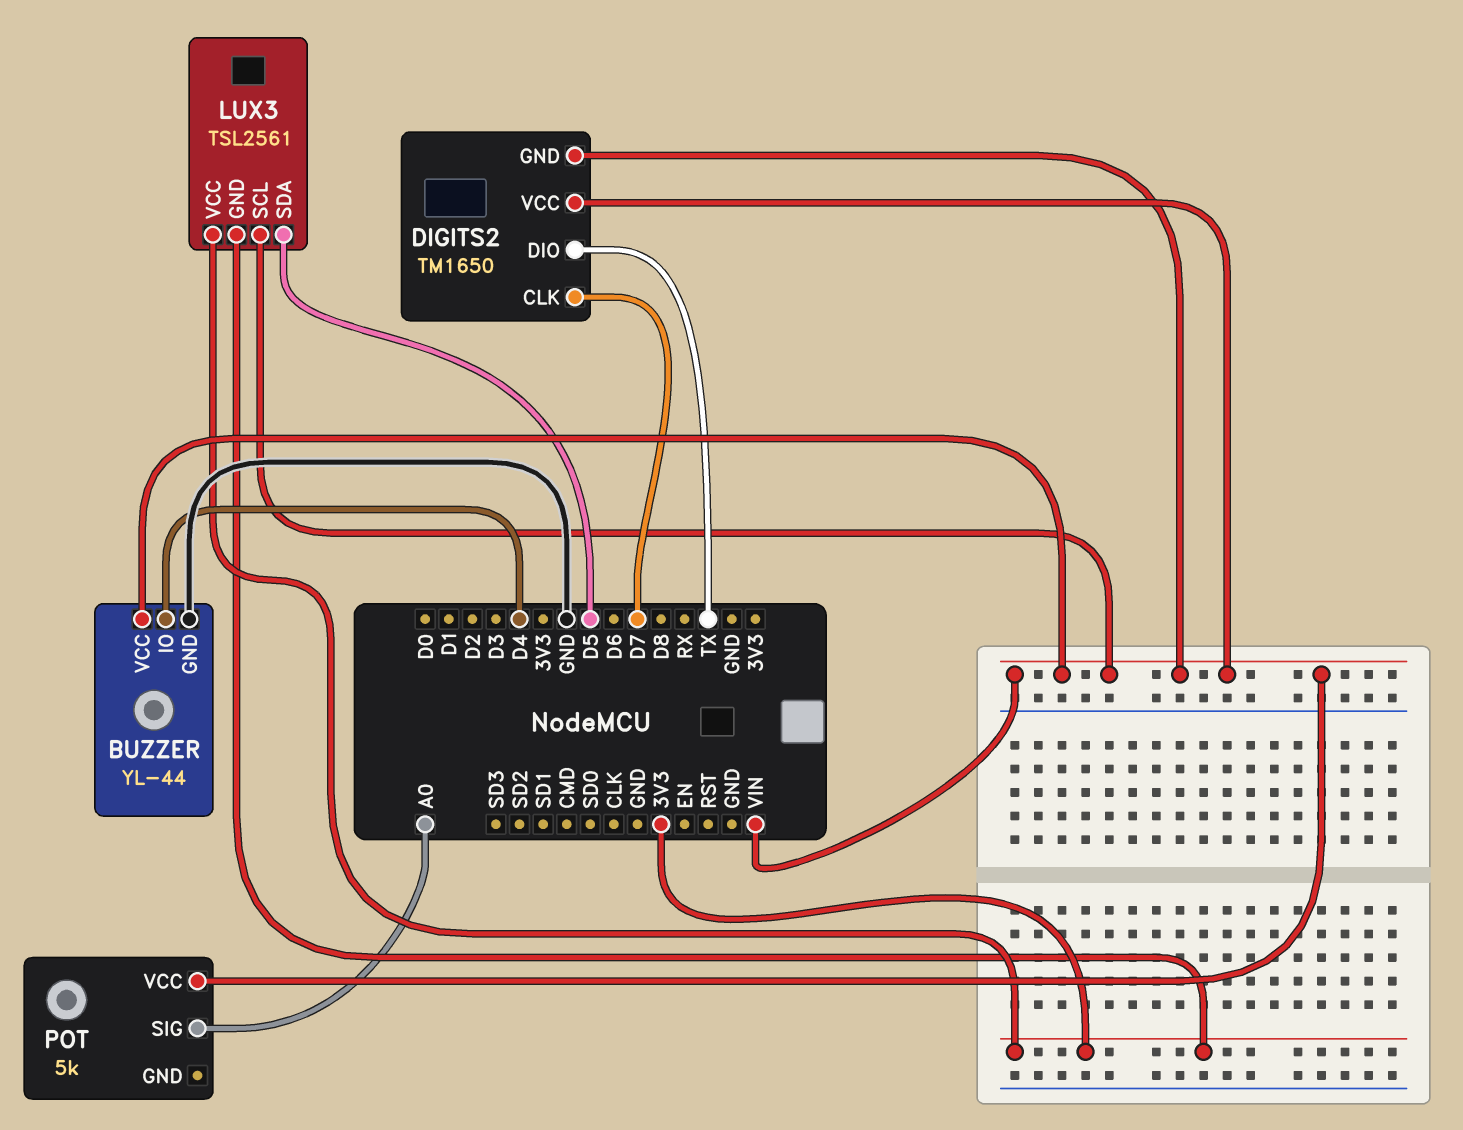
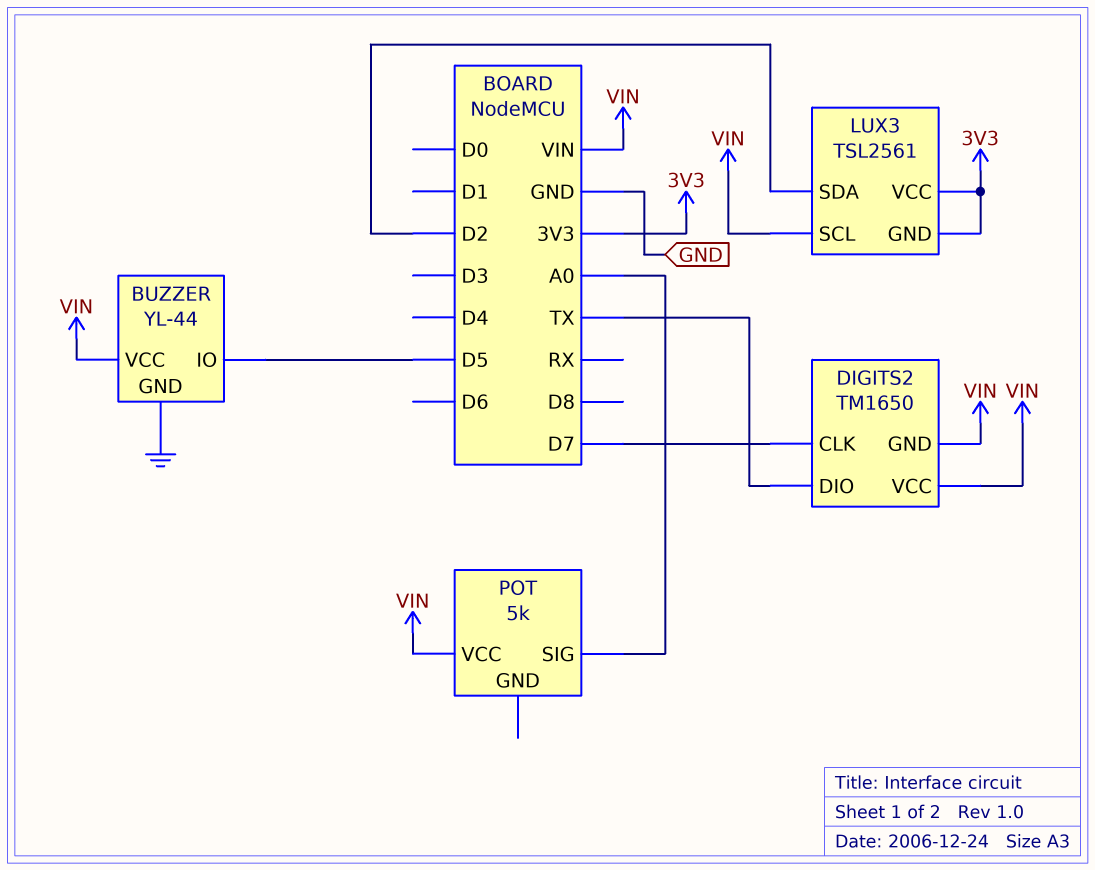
BUZZER pin IO: D4 -> D5
LUX3 pin SDA: D5 -> D2

